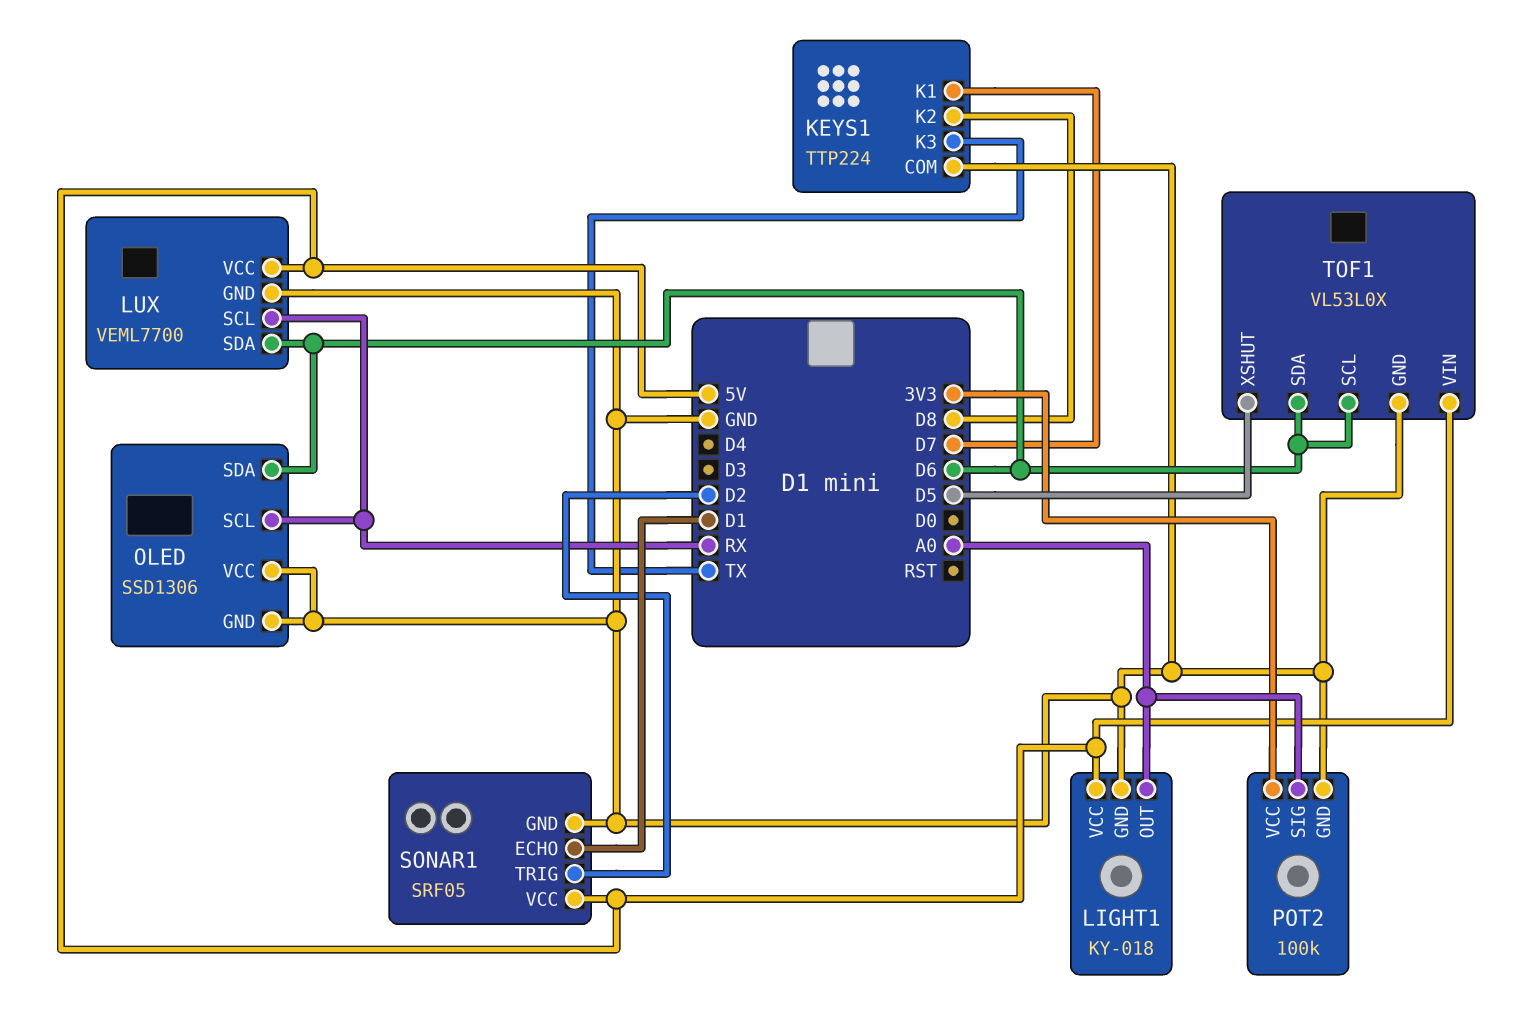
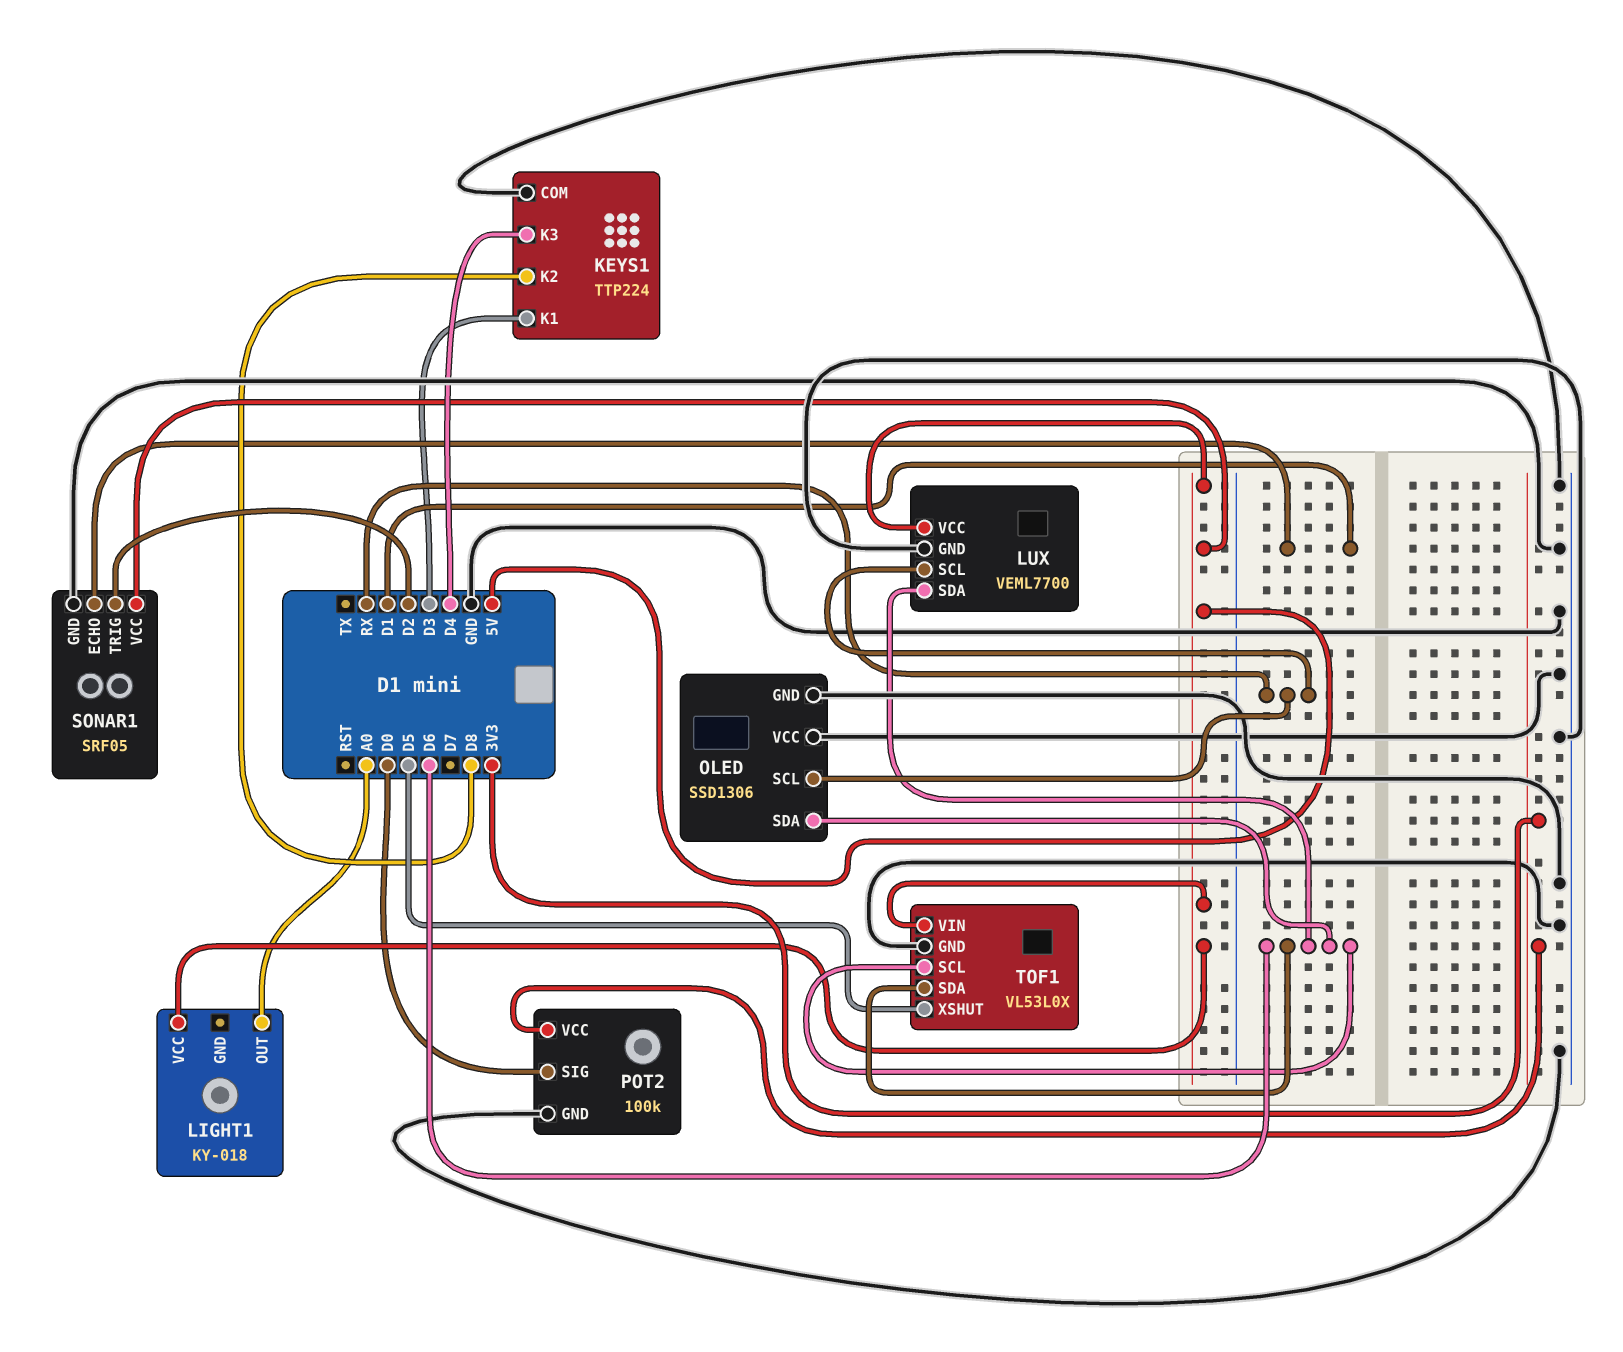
KEYS1 pin K1: D7 -> D3
KEYS1 pin K3: TX -> D4
LIGHT1 pin GND: GND -> none
POT2 pin SIG: A0 -> D0

